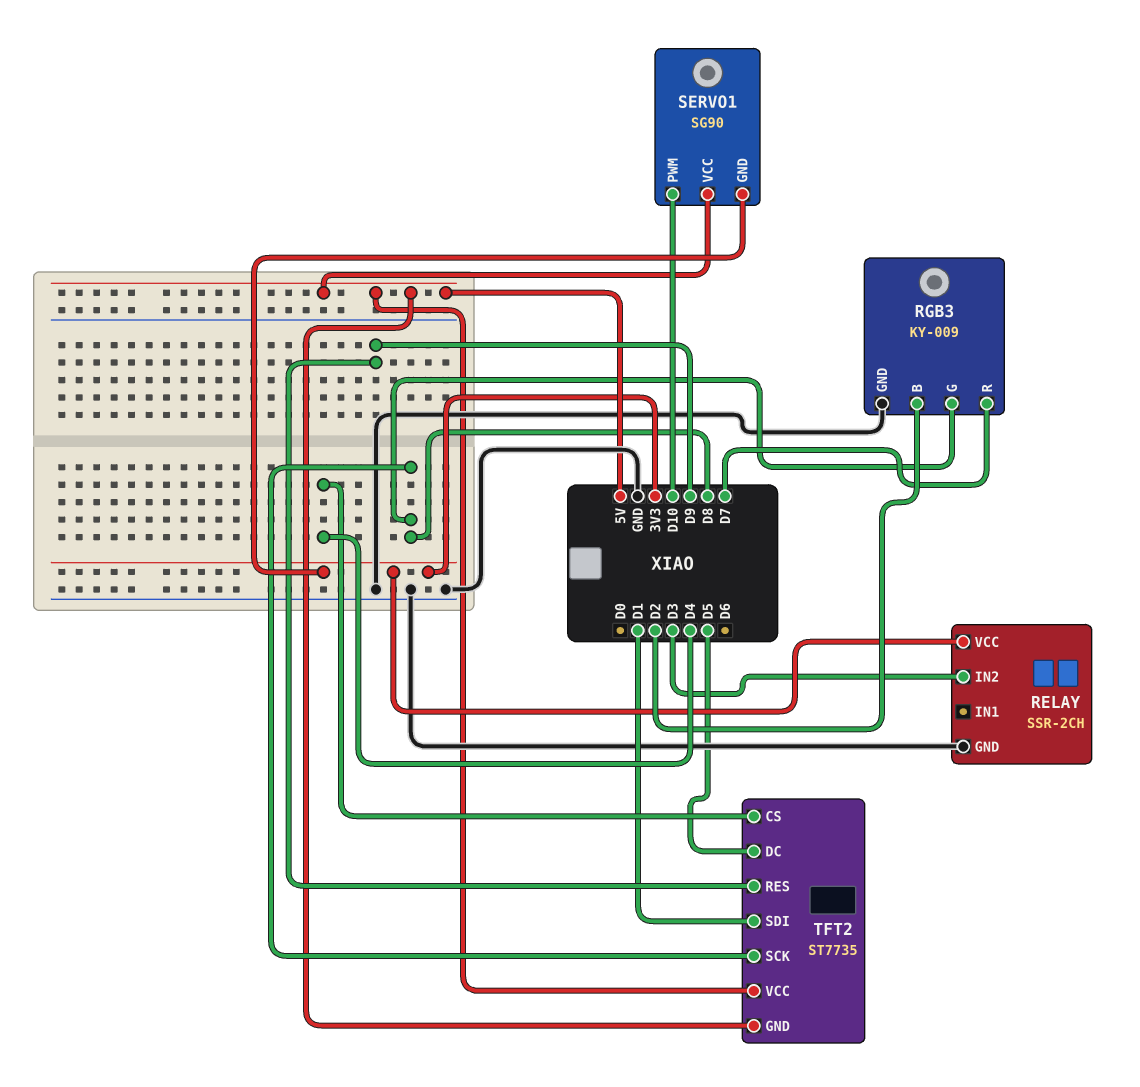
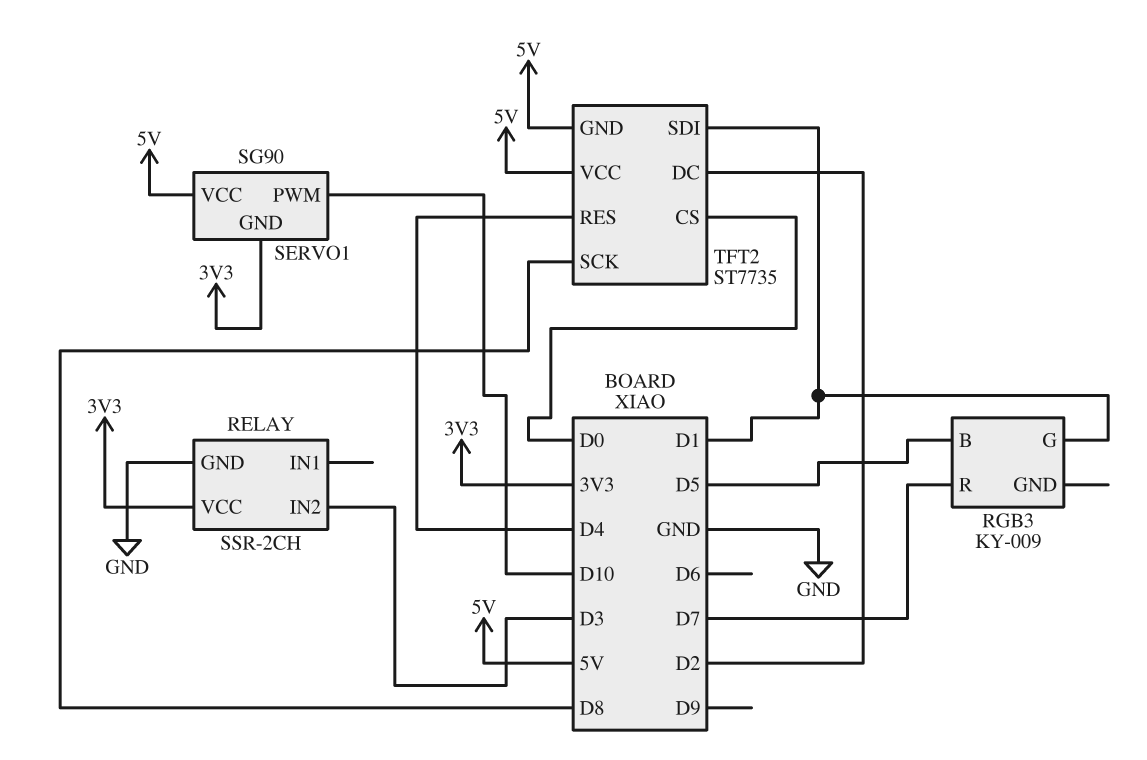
RGB3 pin B: D2 -> D5
RGB3 pin G: D8 -> D1
RGB3 pin GND: GND -> none
TFT2 pin CS: D4 -> D0
TFT2 pin DC: D5 -> D2
TFT2 pin RES: D9 -> D4

